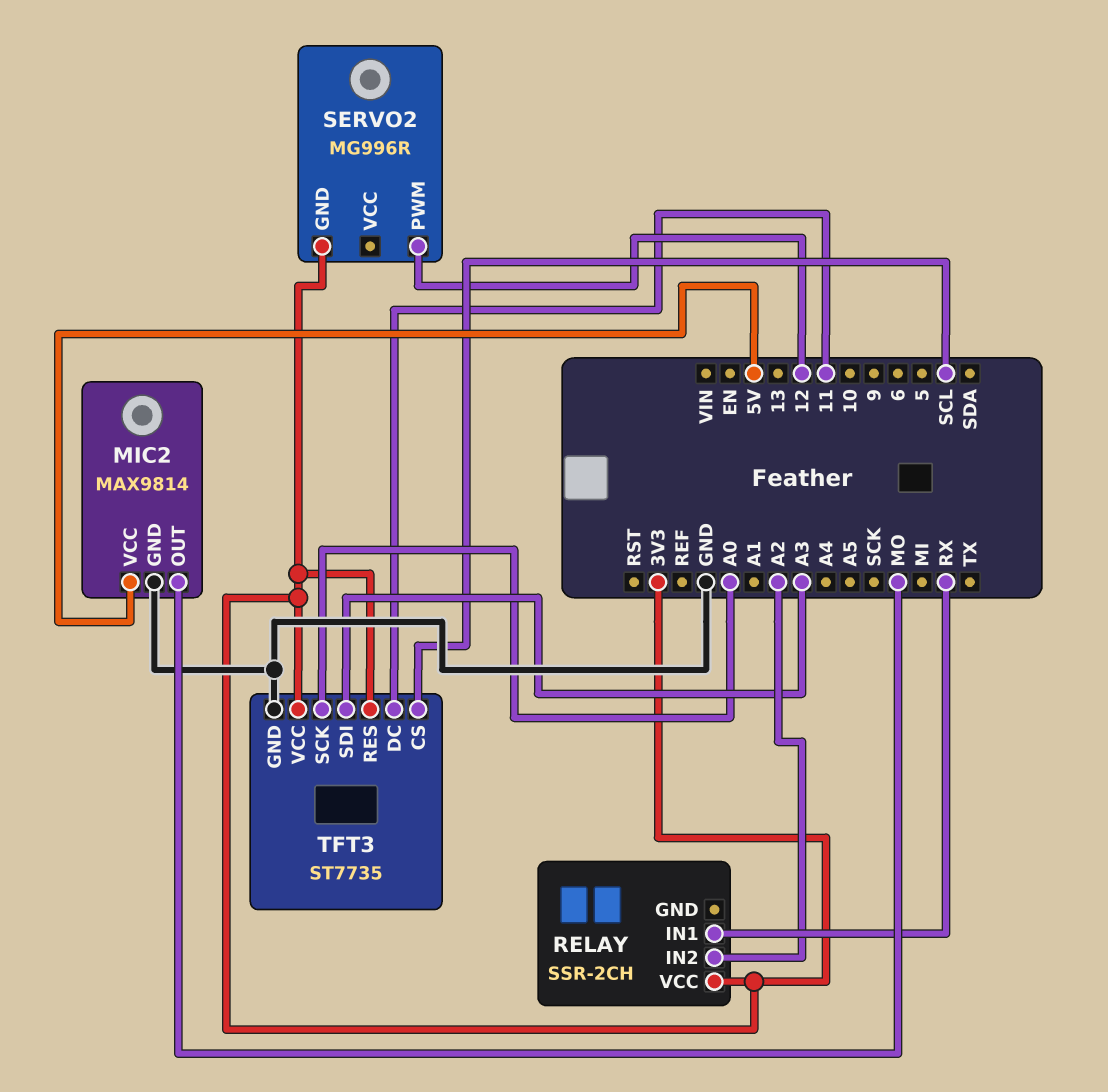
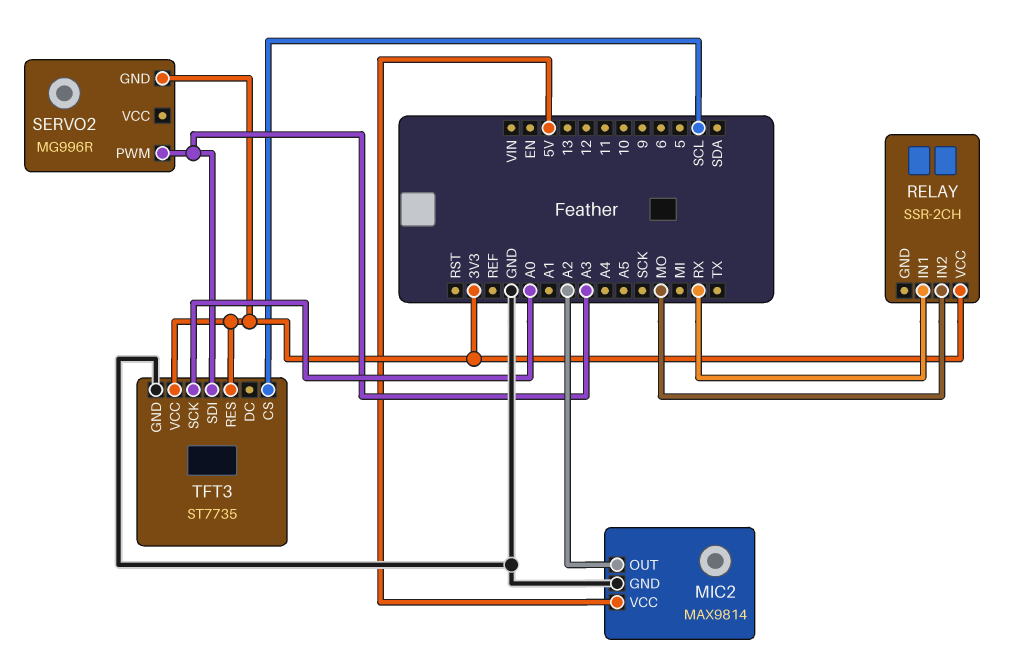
MIC2 pin OUT: MO -> A2
RELAY pin IN2: A2 -> MO
SERVO2 pin PWM: 12 -> A3
TFT3 pin DC: 11 -> none

